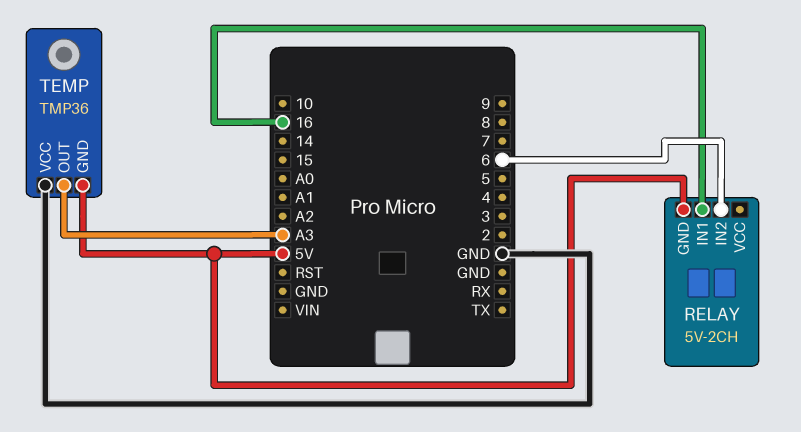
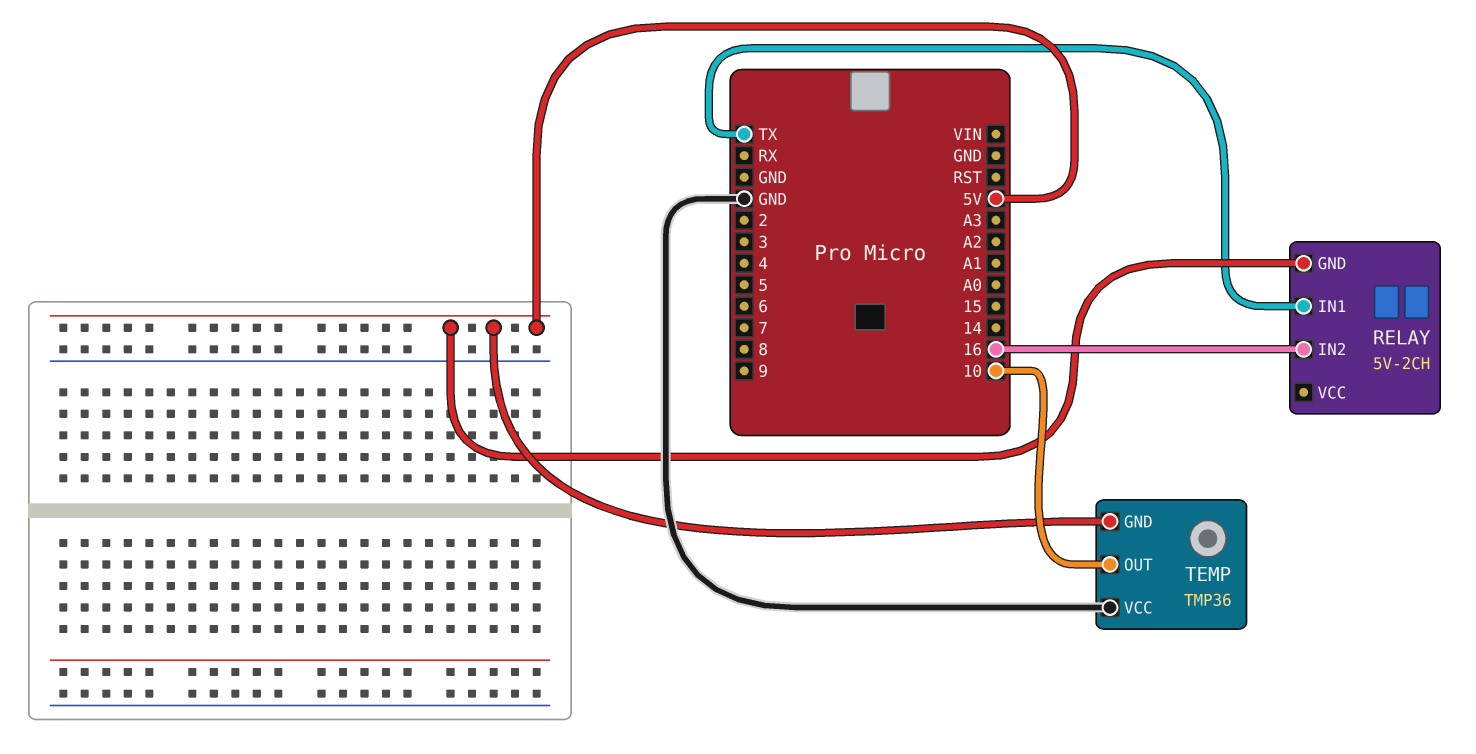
RELAY pin IN1: 16 -> TX
RELAY pin IN2: 6 -> 16
TEMP pin OUT: A3 -> 10

